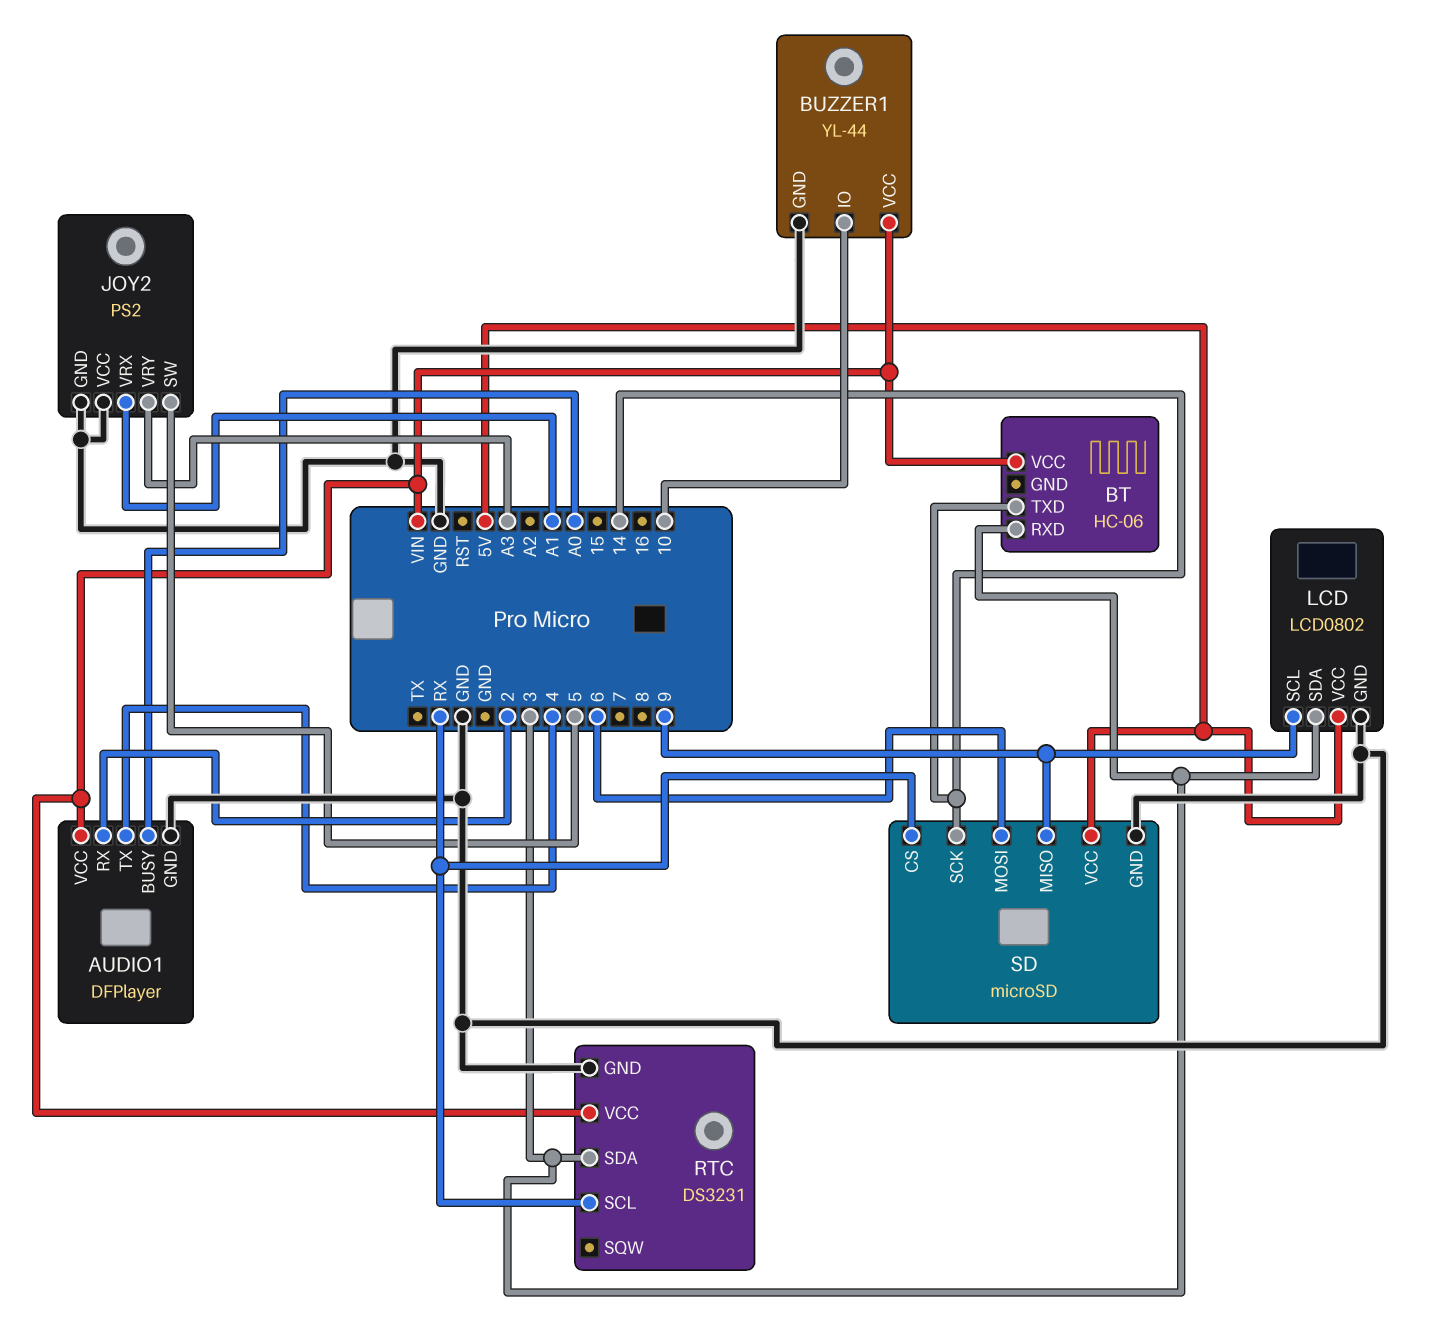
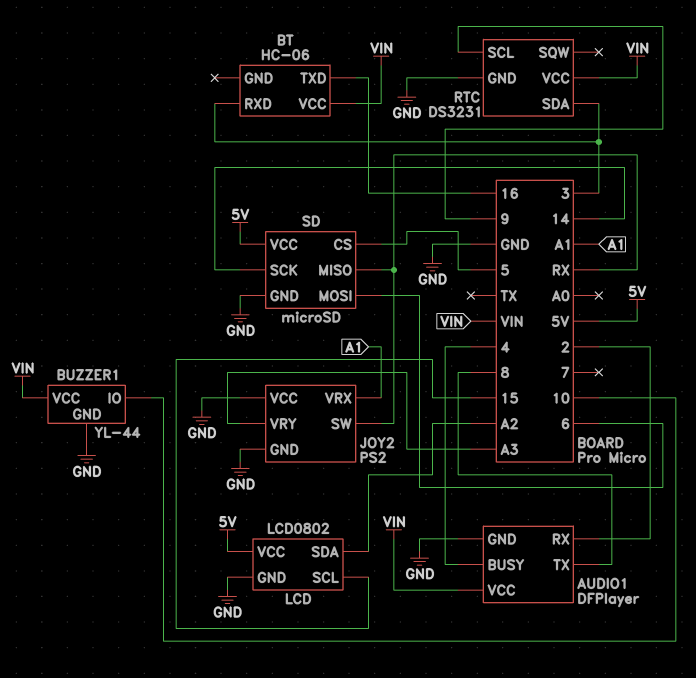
AUDIO1 pin BUSY: A0 -> 4
AUDIO1 pin TX: 4 -> 8
BT pin TXD: 14 -> 16
JOY2 pin SW: 5 -> RX
LCD pin SCL: 9 -> 15
LCD pin SDA: 3 -> A2
RTC pin SCL: RX -> 9
SD pin CS: RX -> 5
SD pin MISO: 9 -> RX

